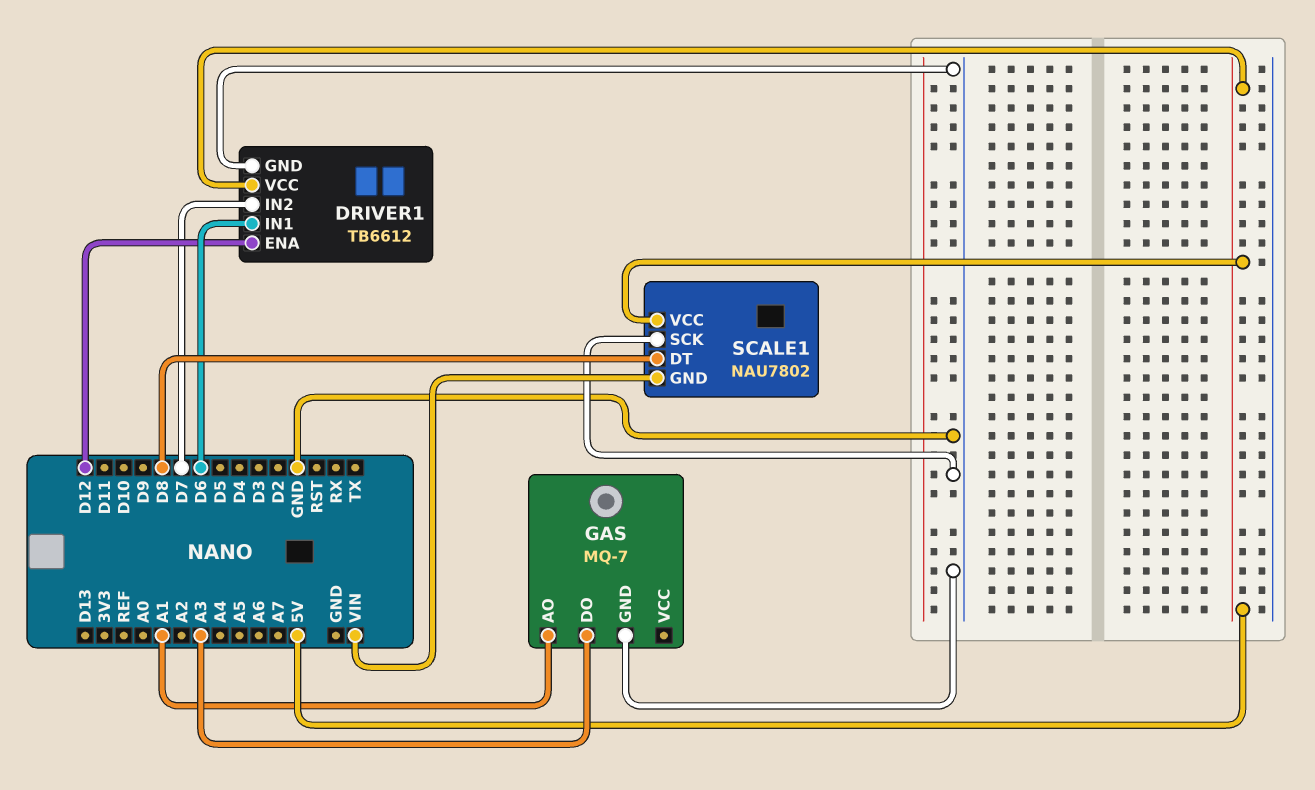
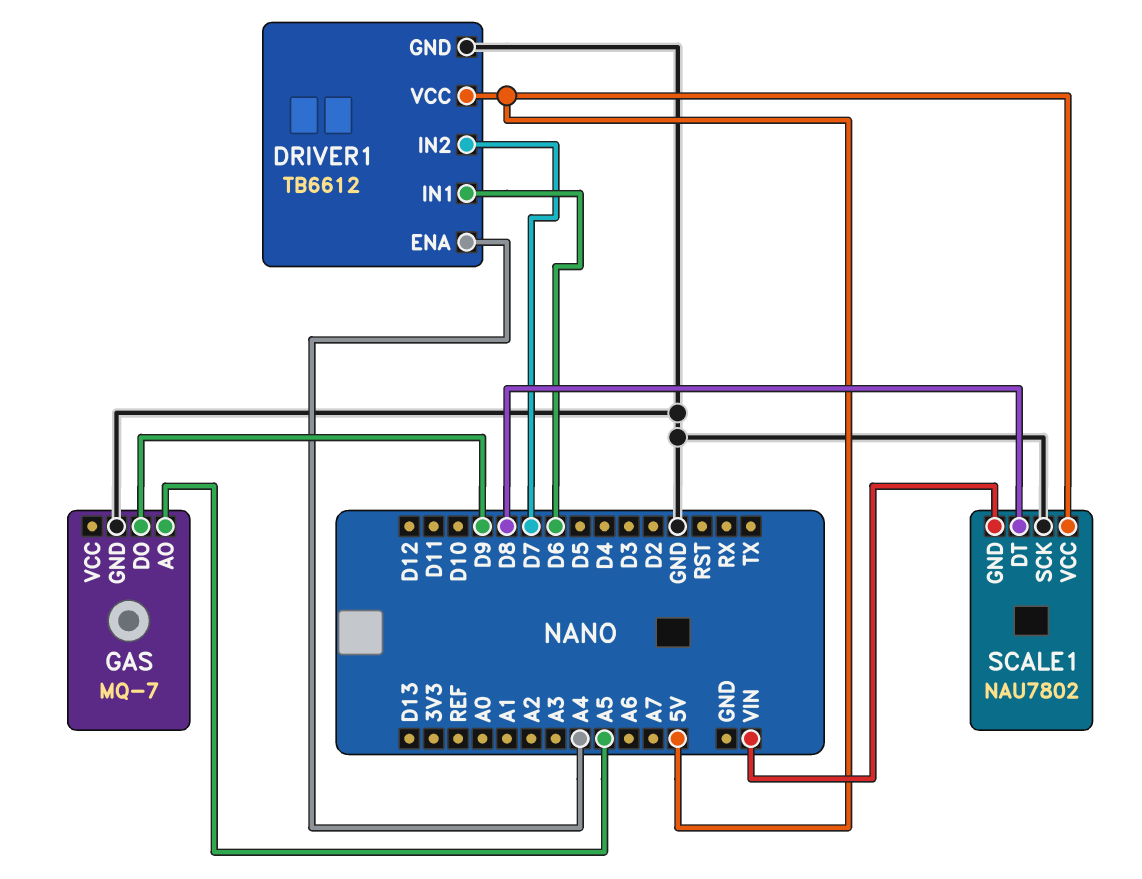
DRIVER1 pin ENA: D12 -> A4
GAS pin AO: A1 -> A5
GAS pin DO: A3 -> D9

